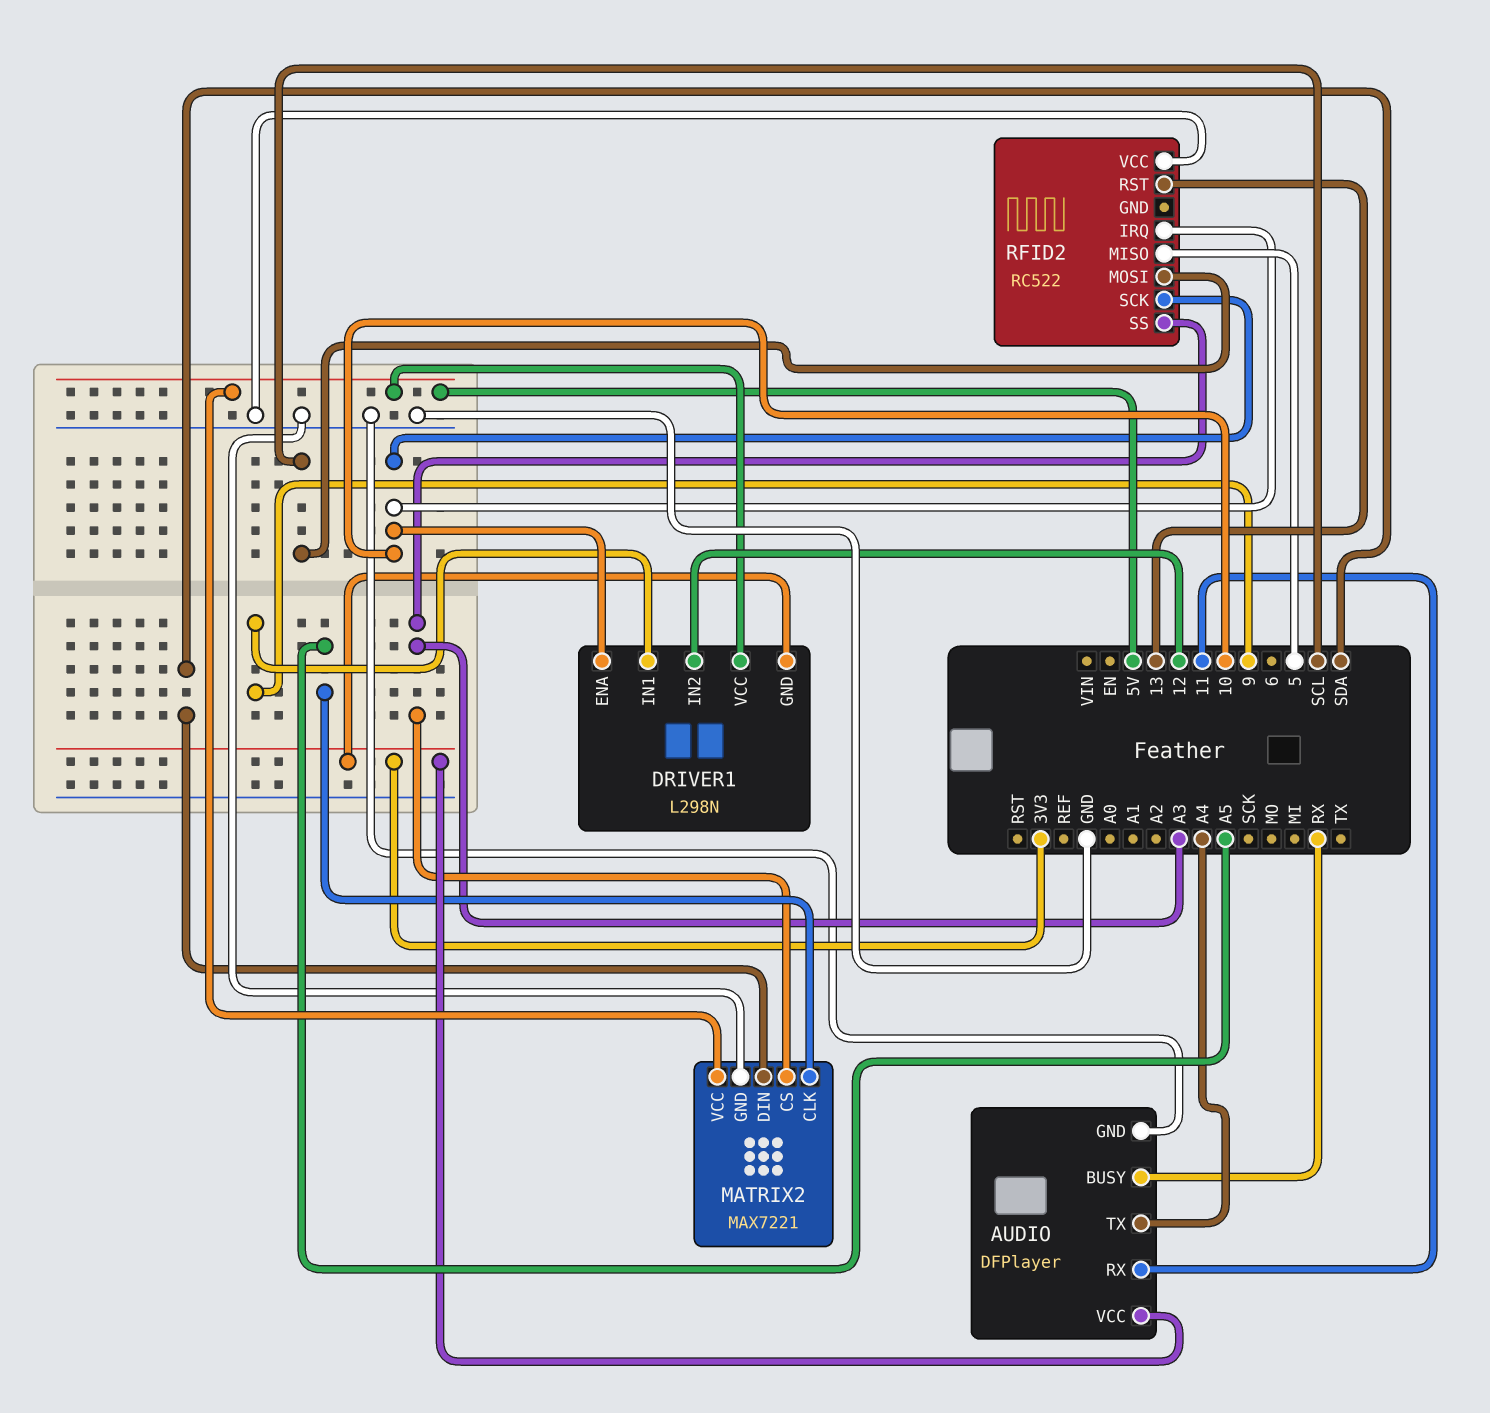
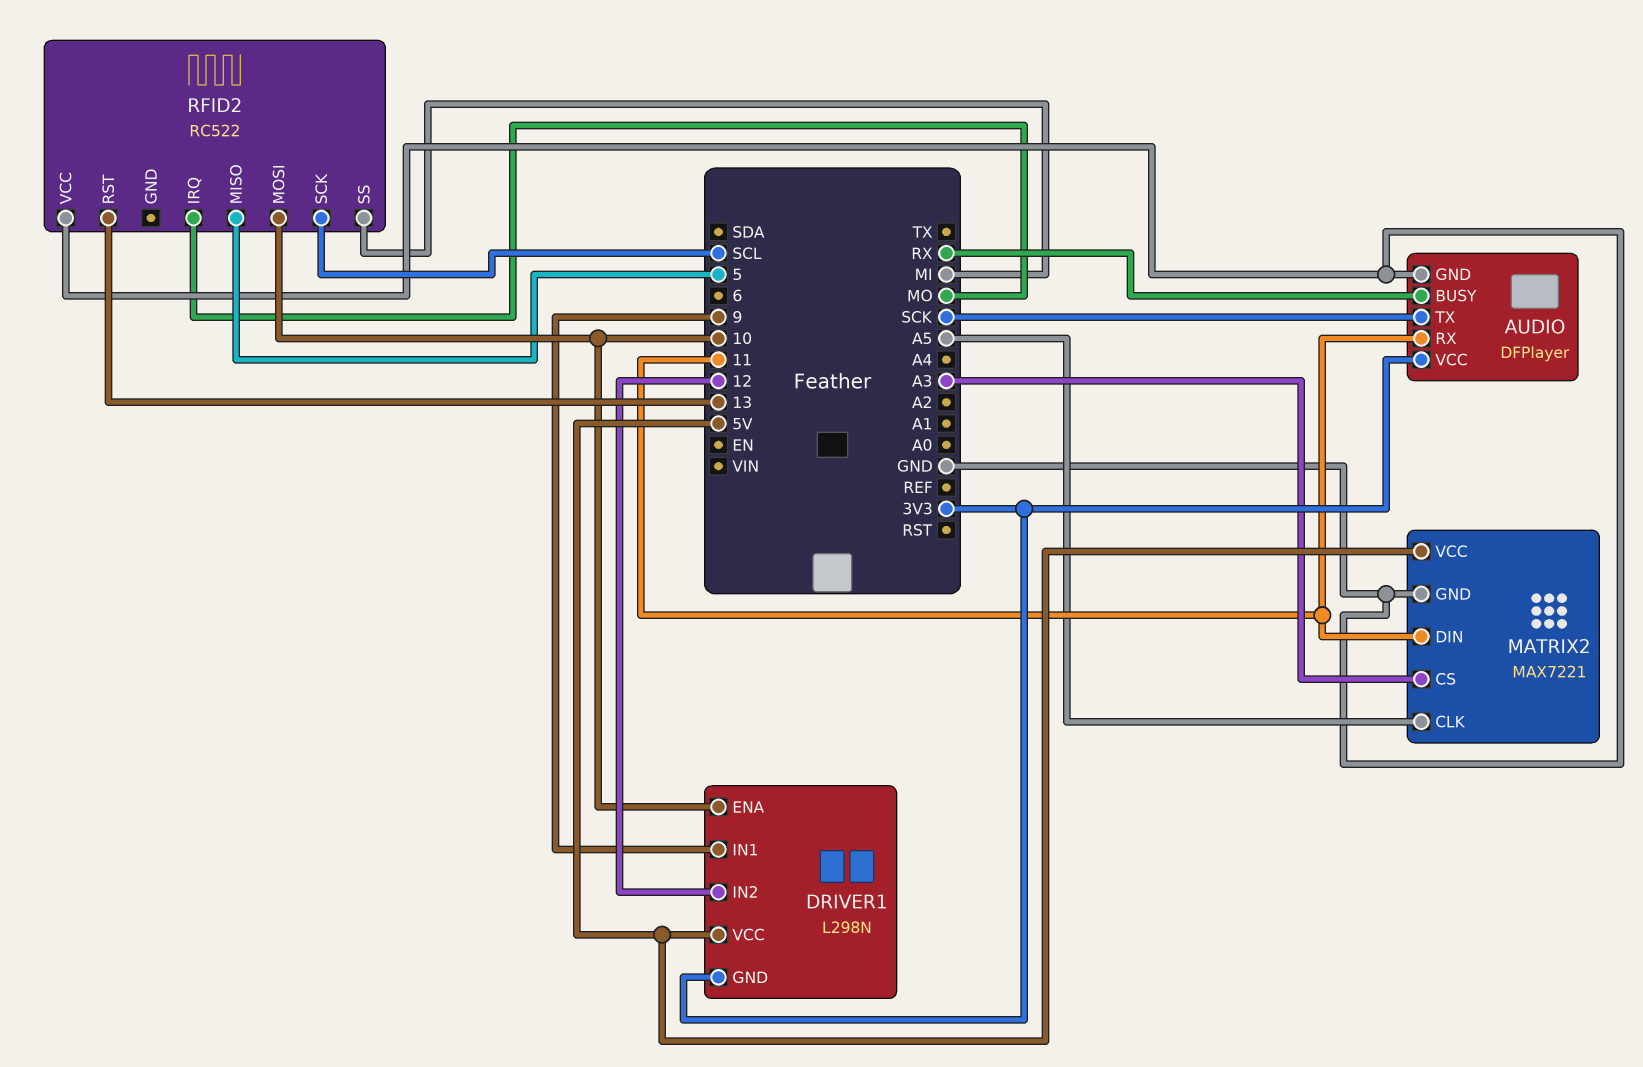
AUDIO pin TX: A4 -> SCK
MATRIX2 pin DIN: SDA -> 11
RFID2 pin IRQ: 10 -> MO
RFID2 pin MOSI: SCL -> 10
RFID2 pin SCK: 10 -> SCL
RFID2 pin SS: A3 -> MI

